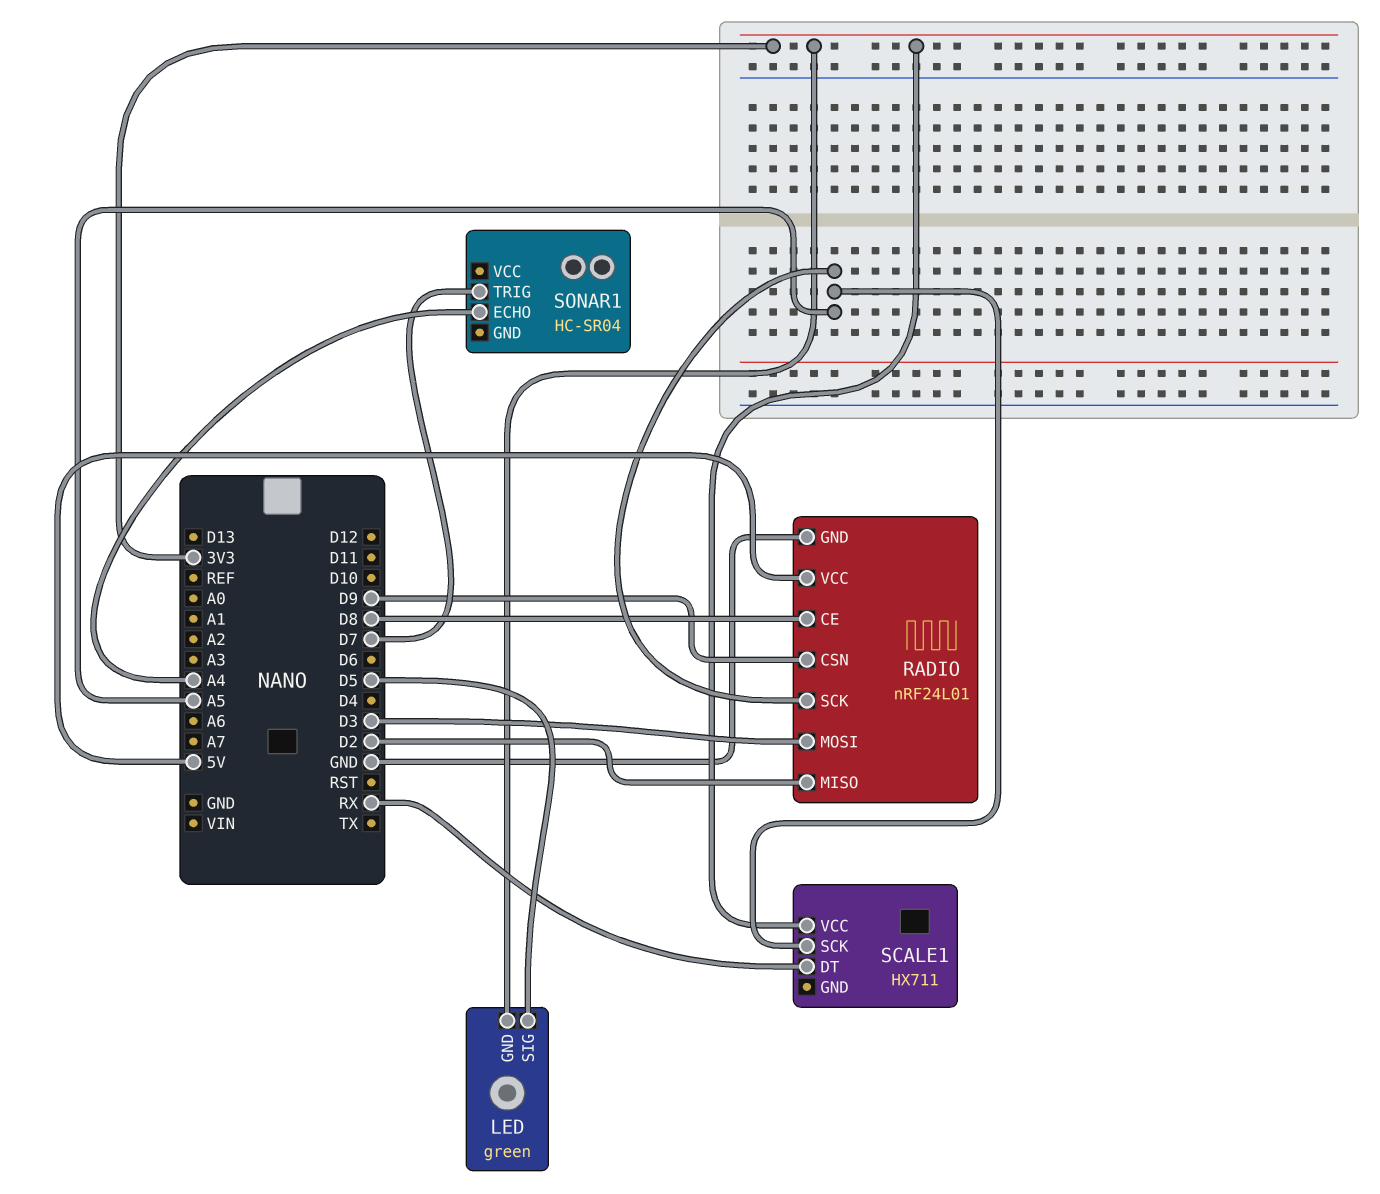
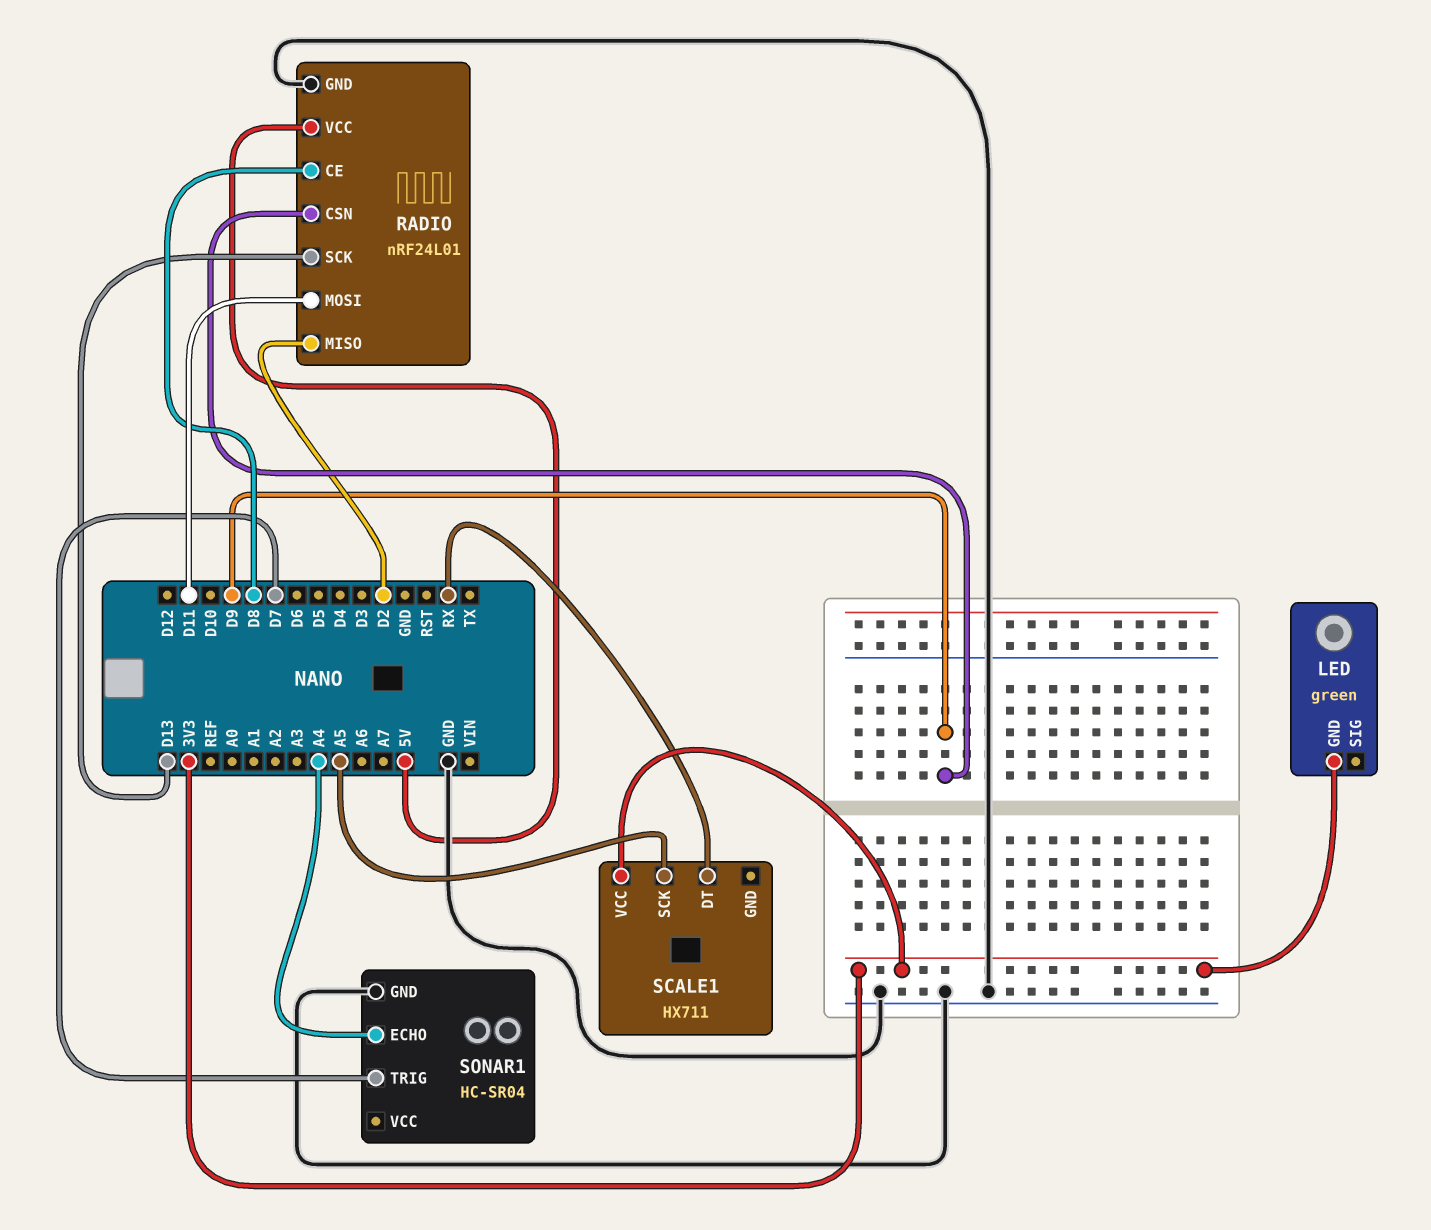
LED pin SIG: D5 -> none
RADIO pin MOSI: D3 -> D11
RADIO pin SCK: A5 -> D13
SONAR1 pin GND: none -> GND

